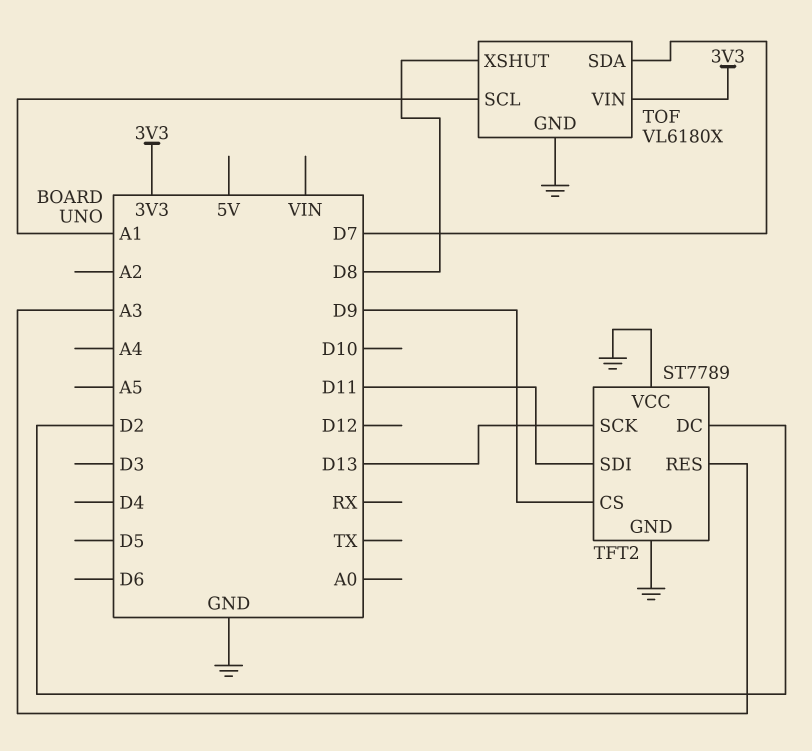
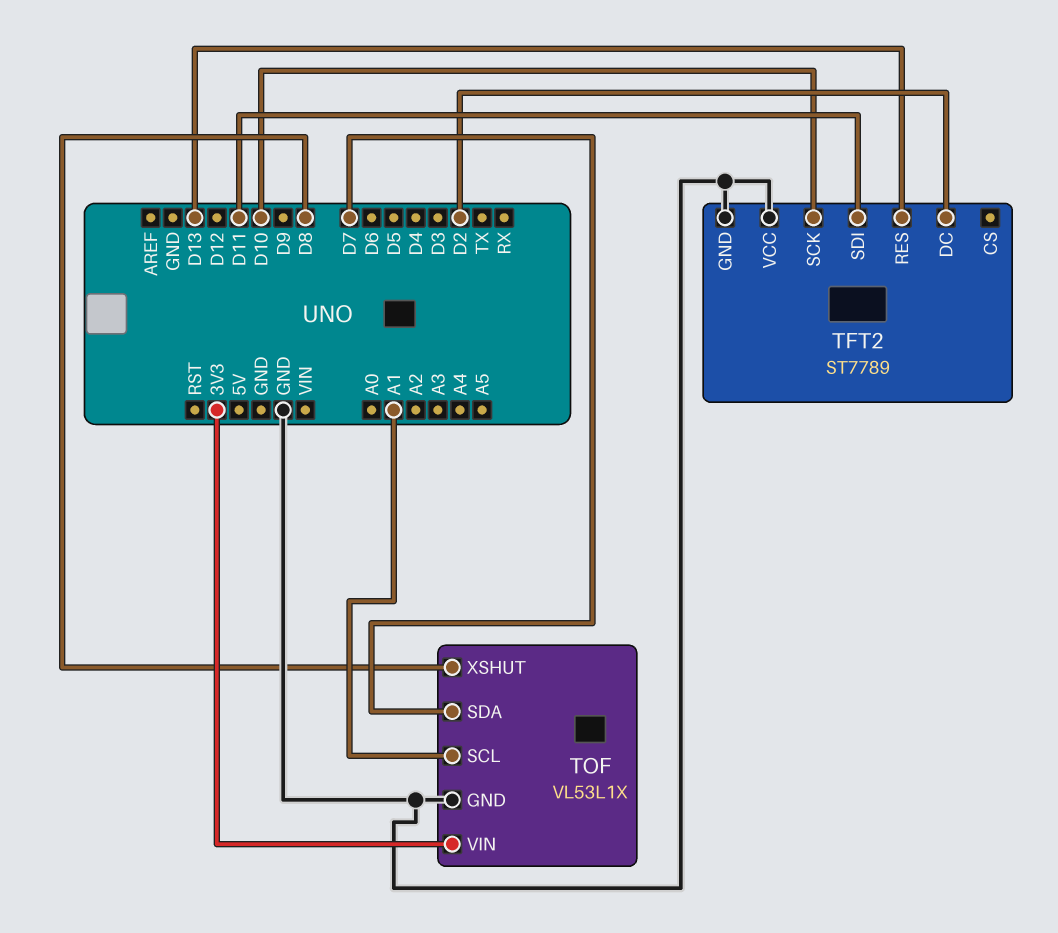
TFT2 pin CS: D9 -> none
TFT2 pin RES: A3 -> D13
TFT2 pin SCK: D13 -> D10
TOF: VL6180X -> VL53L1X

